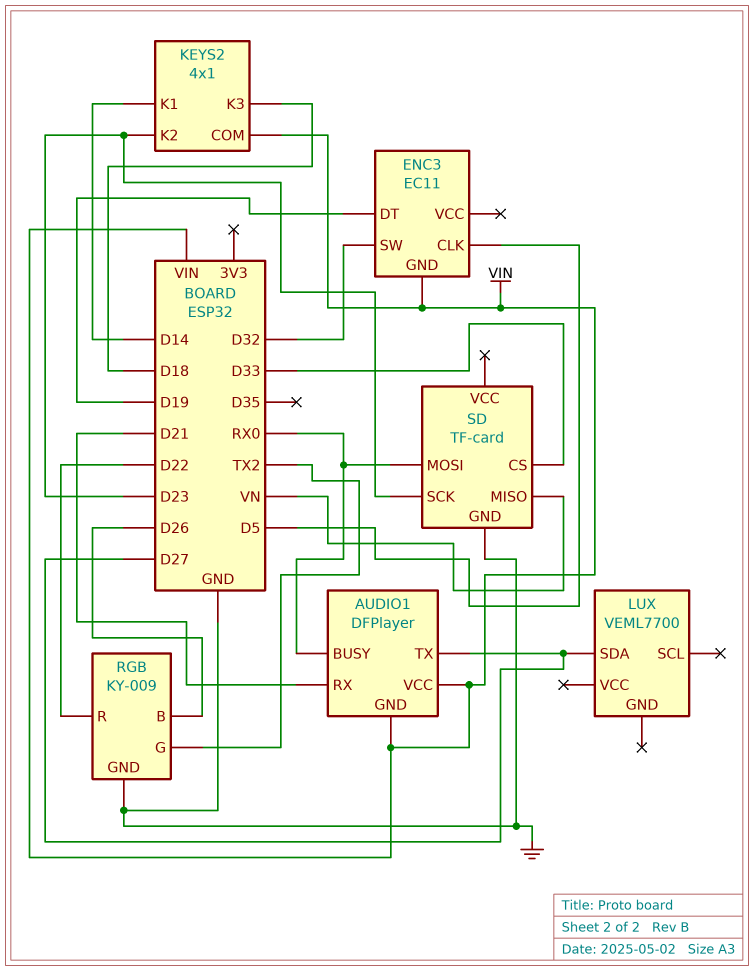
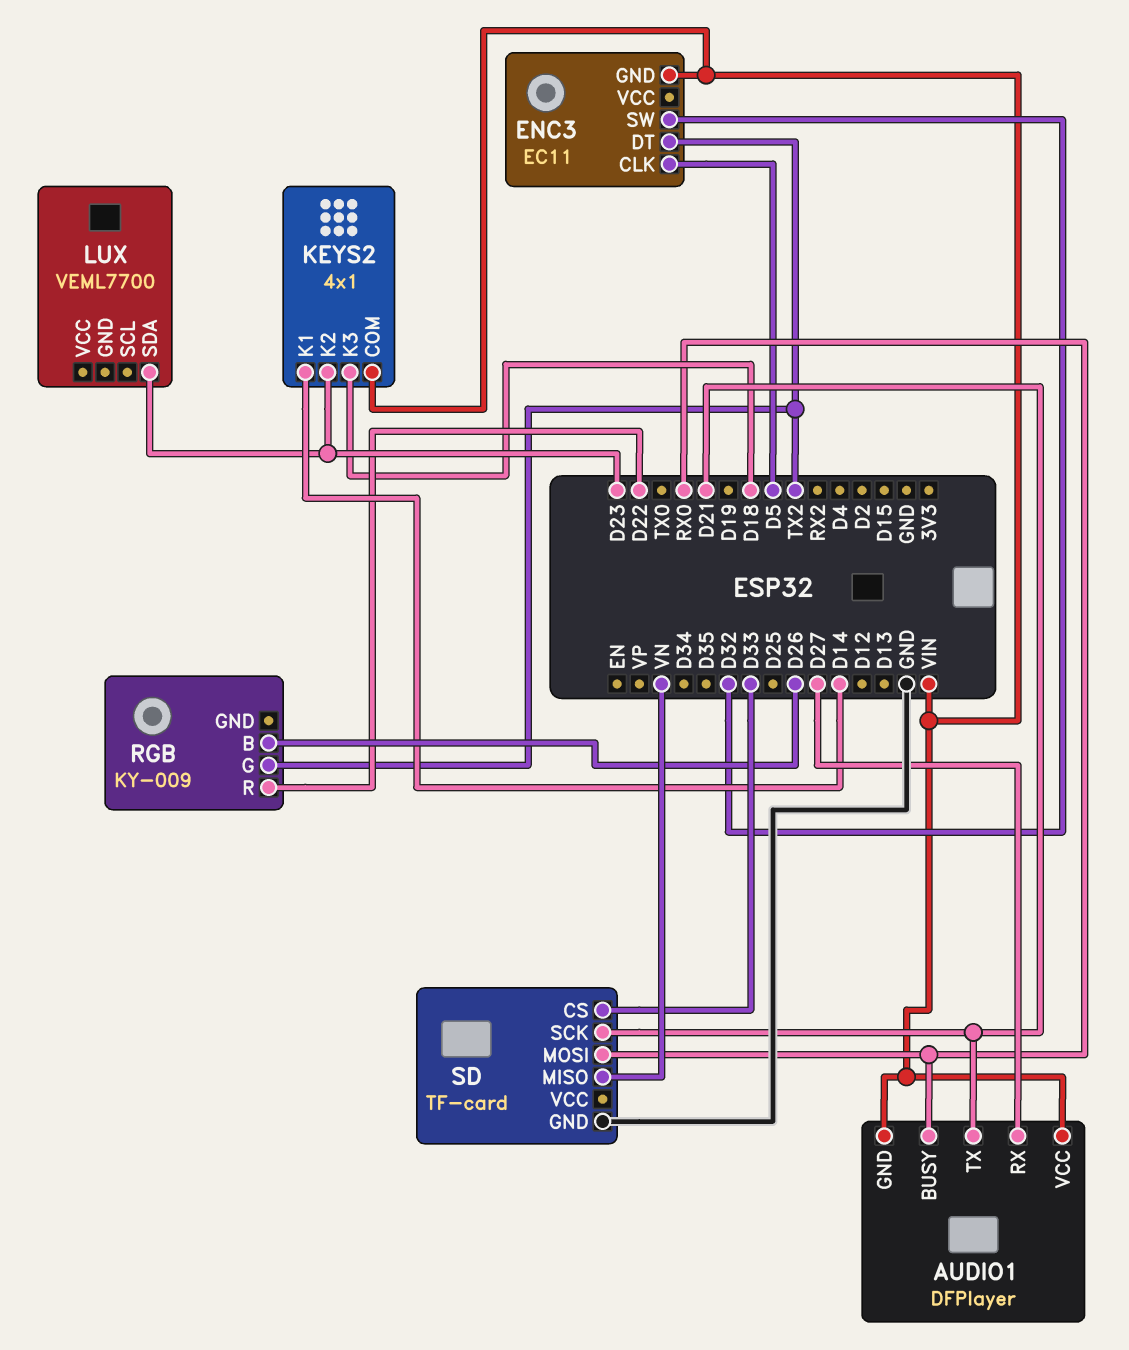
AUDIO1 pin RX: D21 -> D27
AUDIO1 pin TX: D27 -> D21
ENC3 pin DT: D19 -> TX2
LUX pin SDA: D27 -> D23
RGB pin GND: GND -> none
SD pin SCK: D23 -> D21

